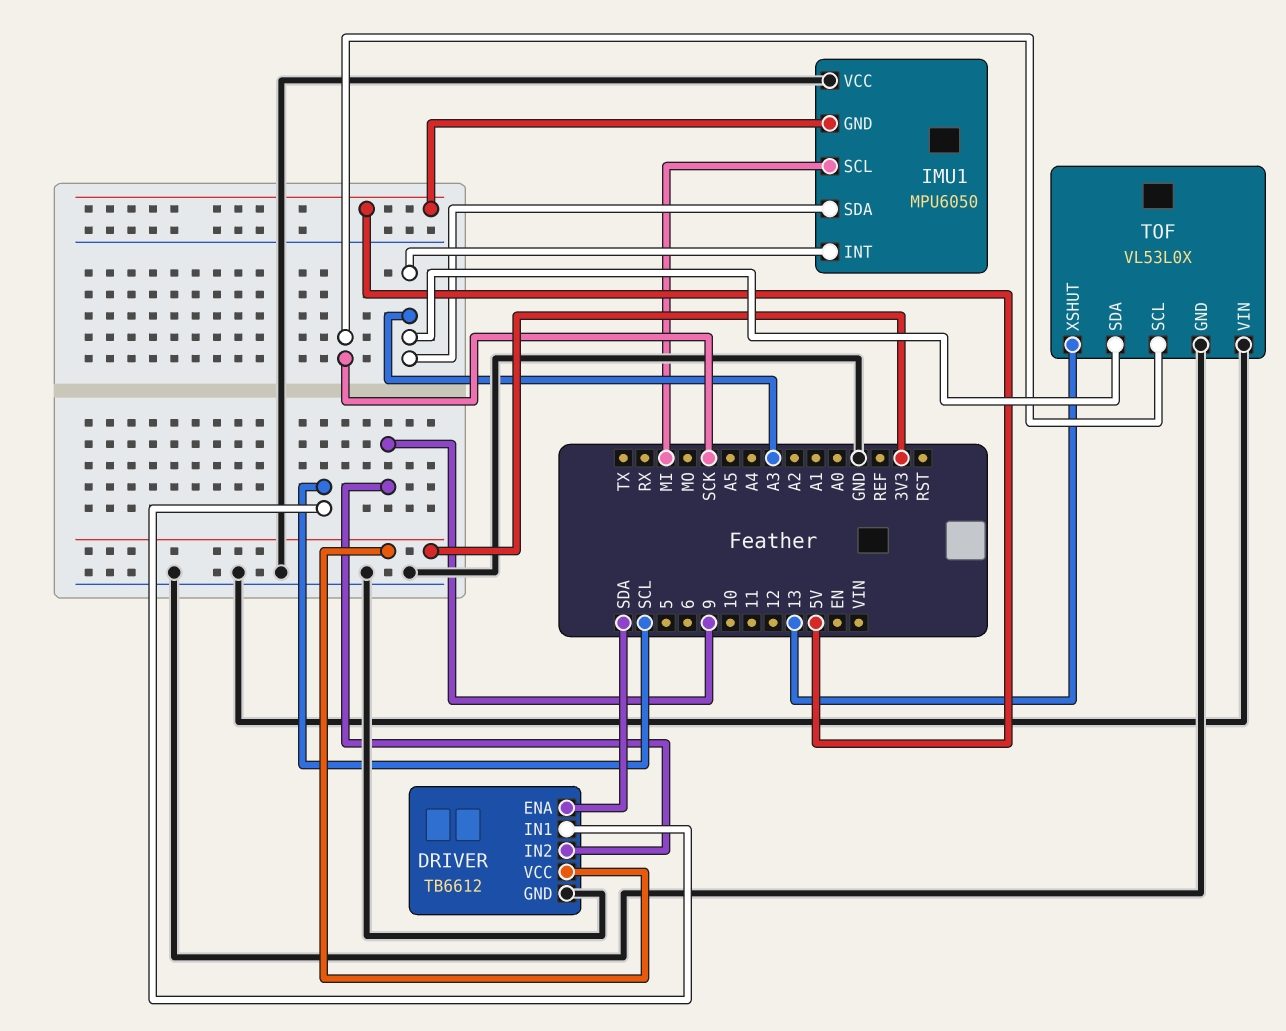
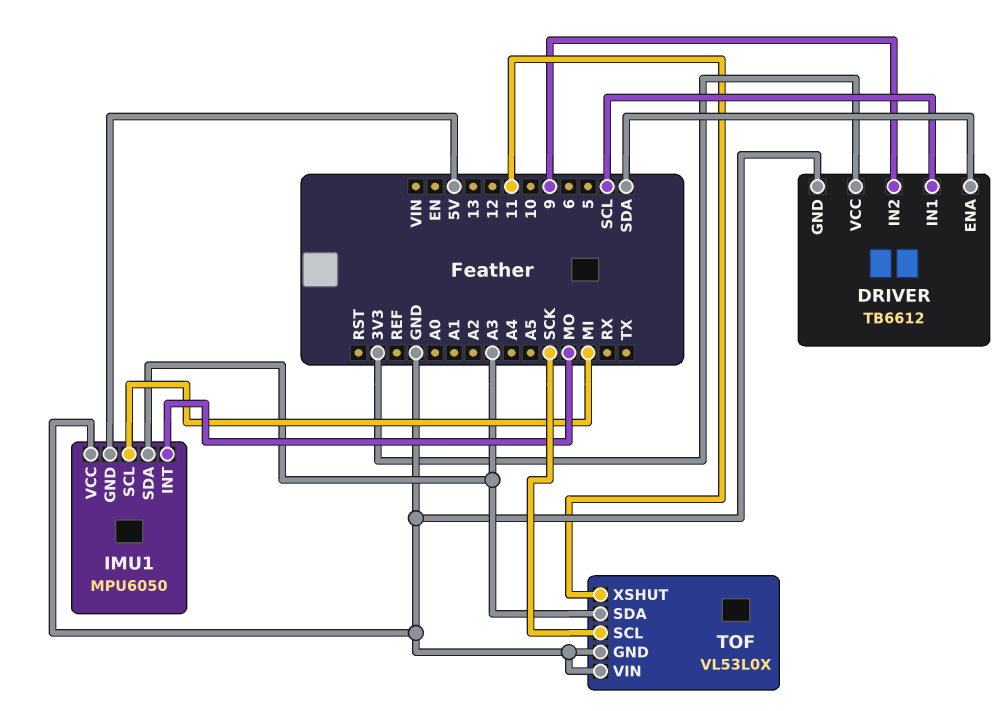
IMU1 pin INT: A3 -> MO
TOF pin XSHUT: 13 -> 11

